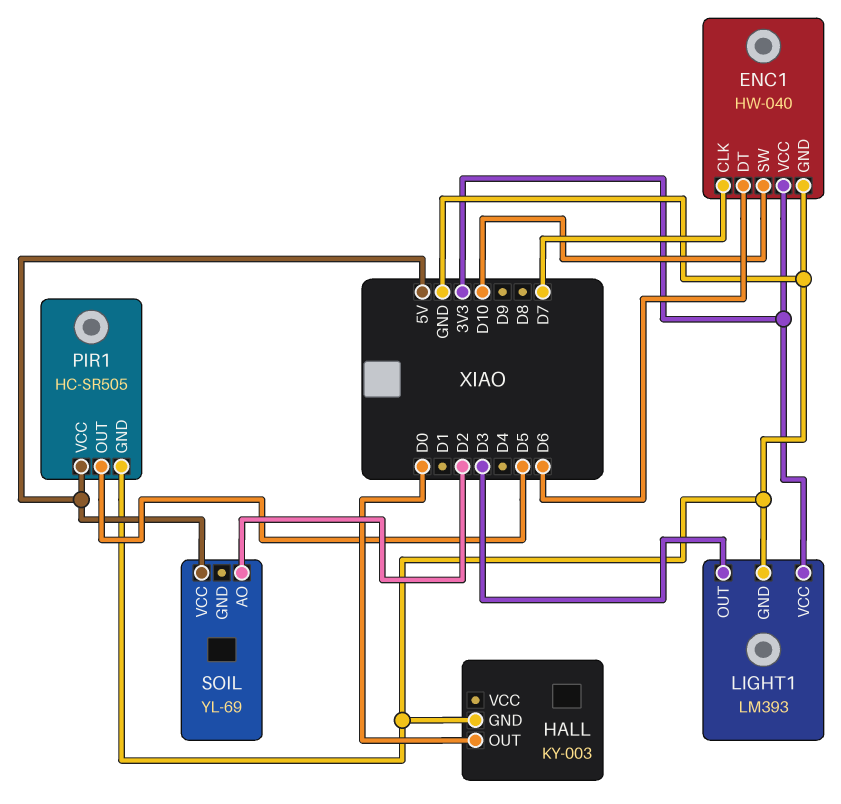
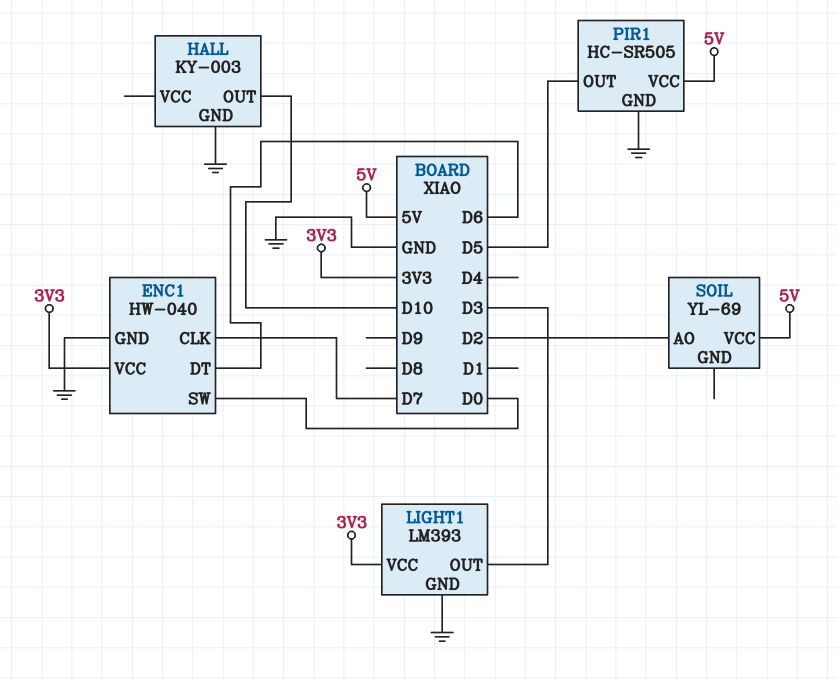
ENC1 pin SW: D10 -> D0
HALL pin OUT: D0 -> D10

